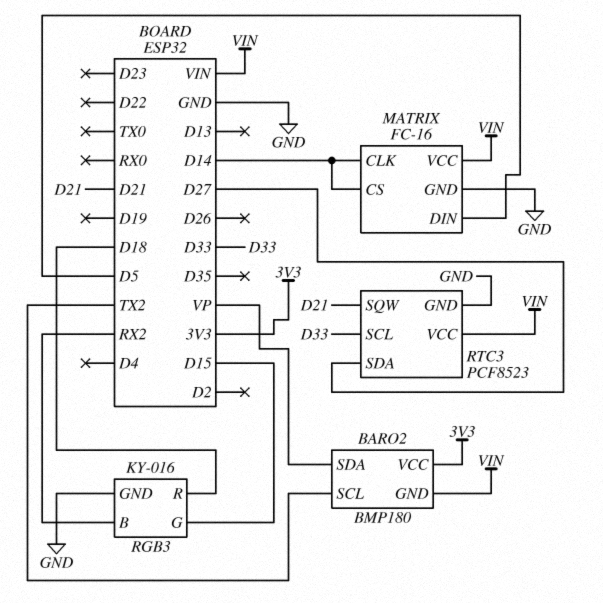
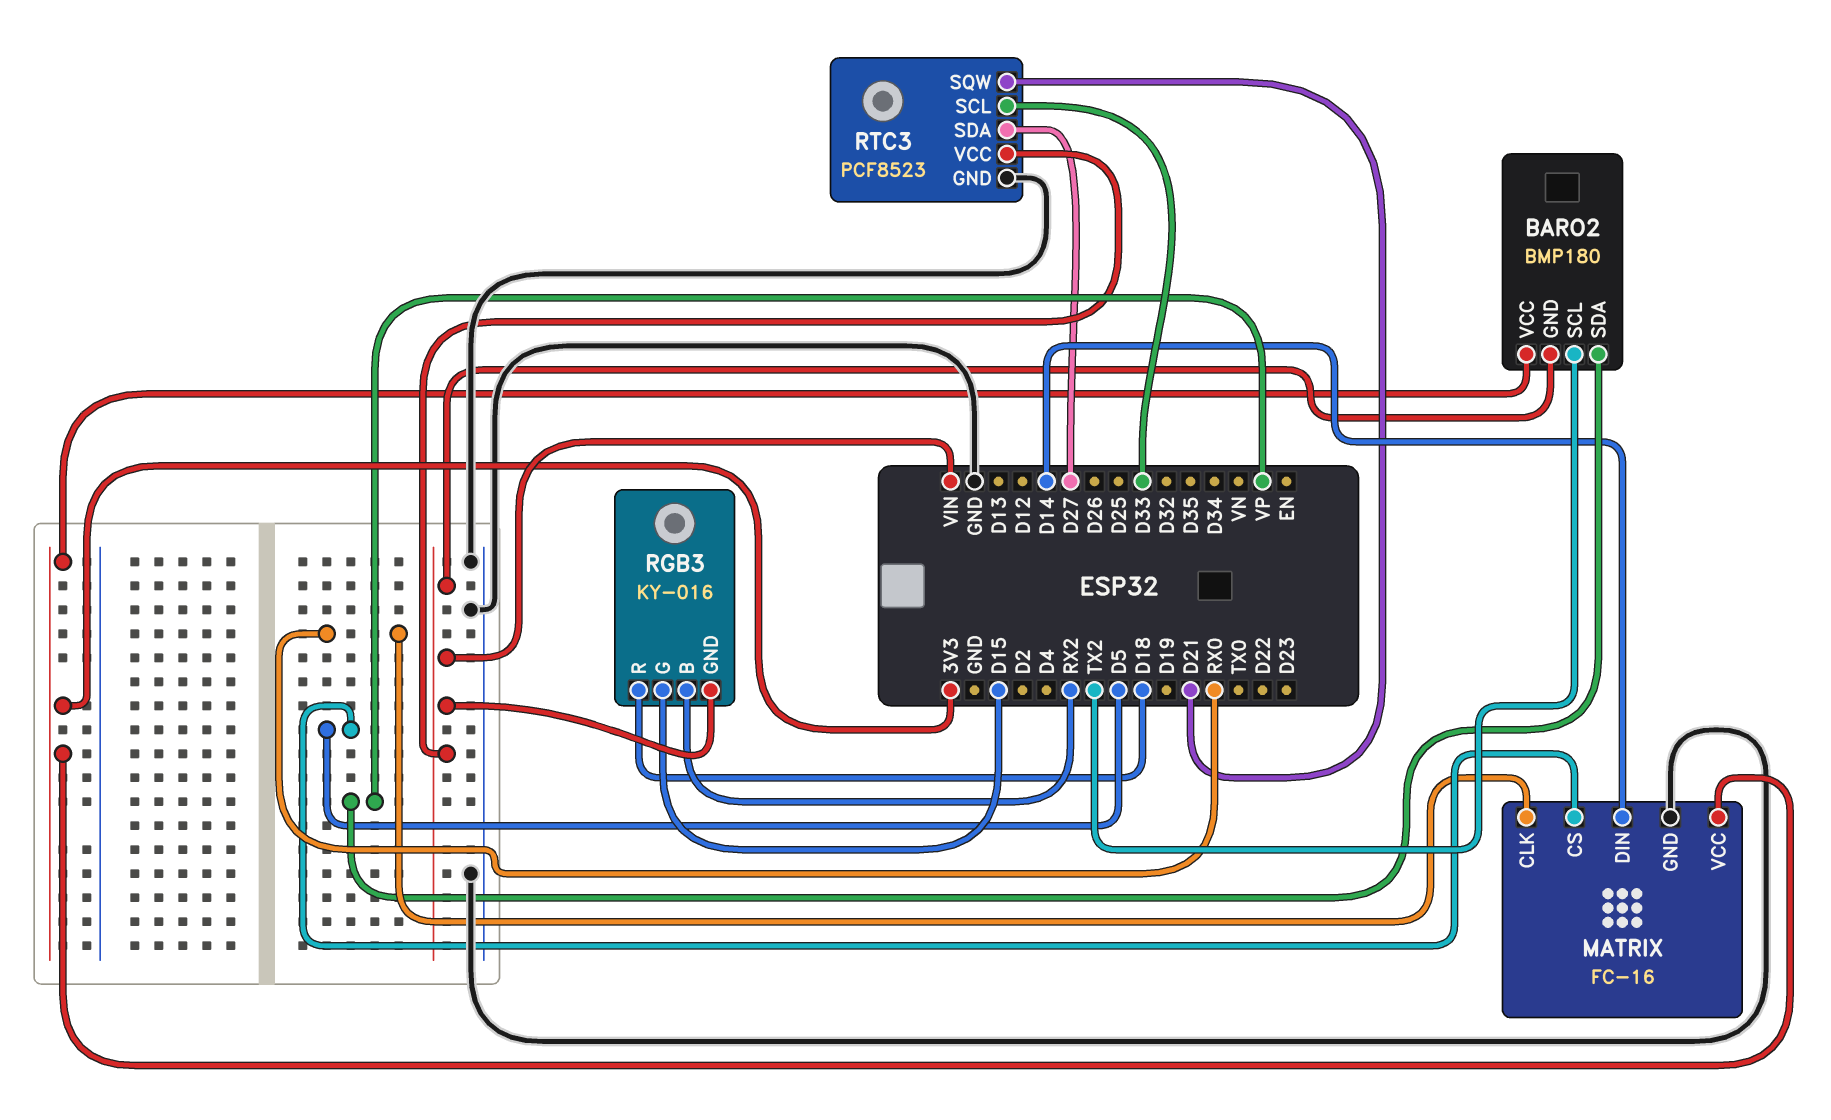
MATRIX pin CLK: D14 -> RX0
MATRIX pin CS: D14 -> D5
MATRIX pin DIN: D5 -> D14
MATRIX pin VCC: VIN -> 3V3
RGB3 pin GND: GND -> VIN

